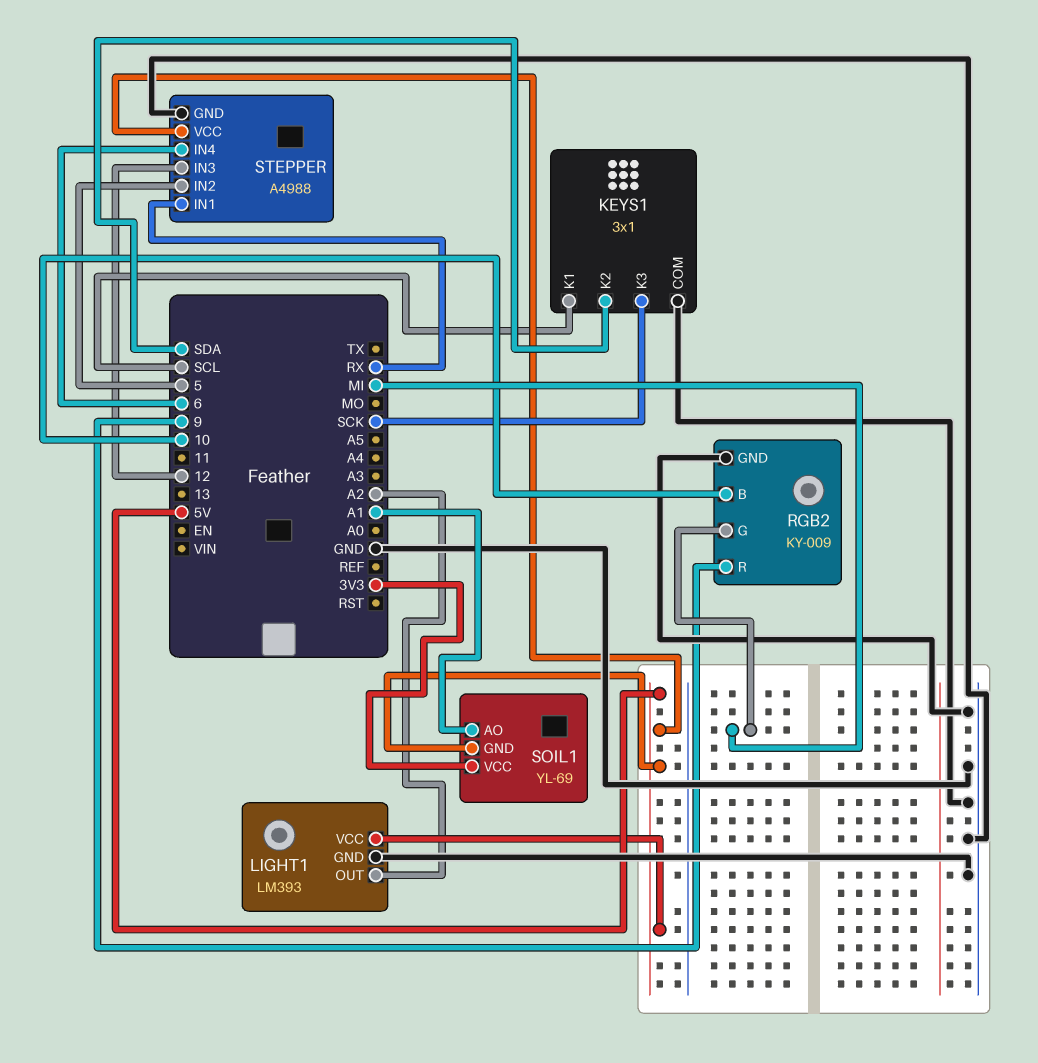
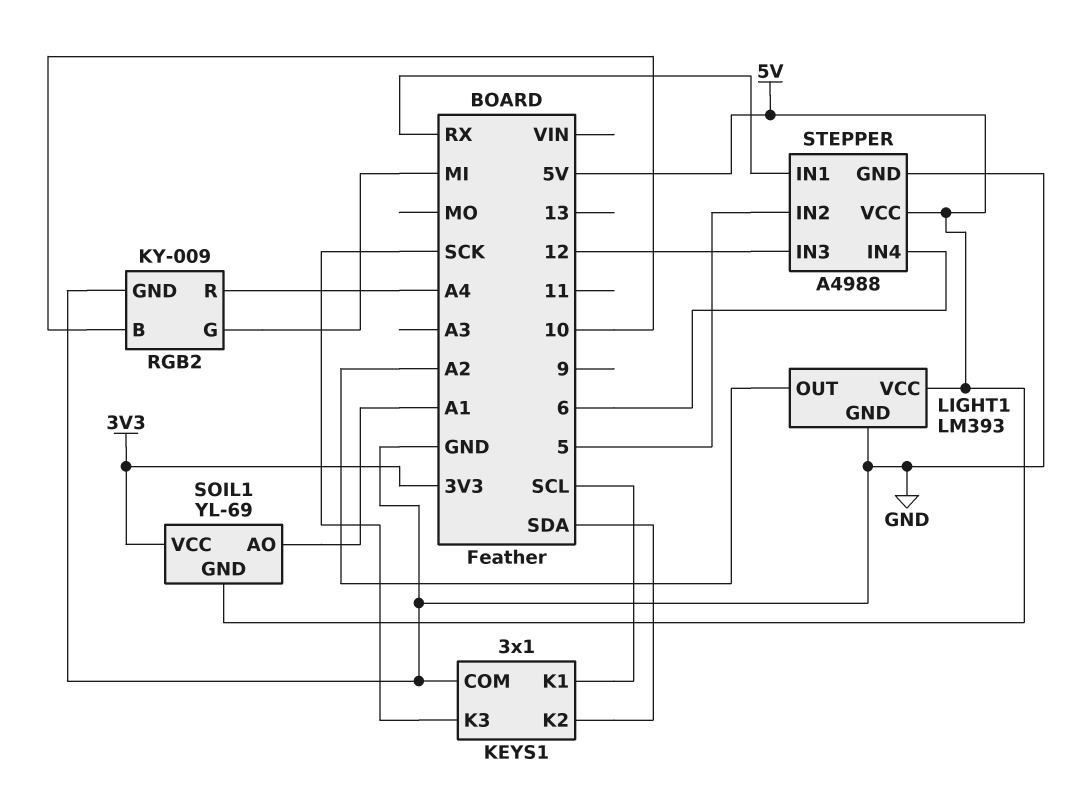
RGB2 pin R: 9 -> A4

